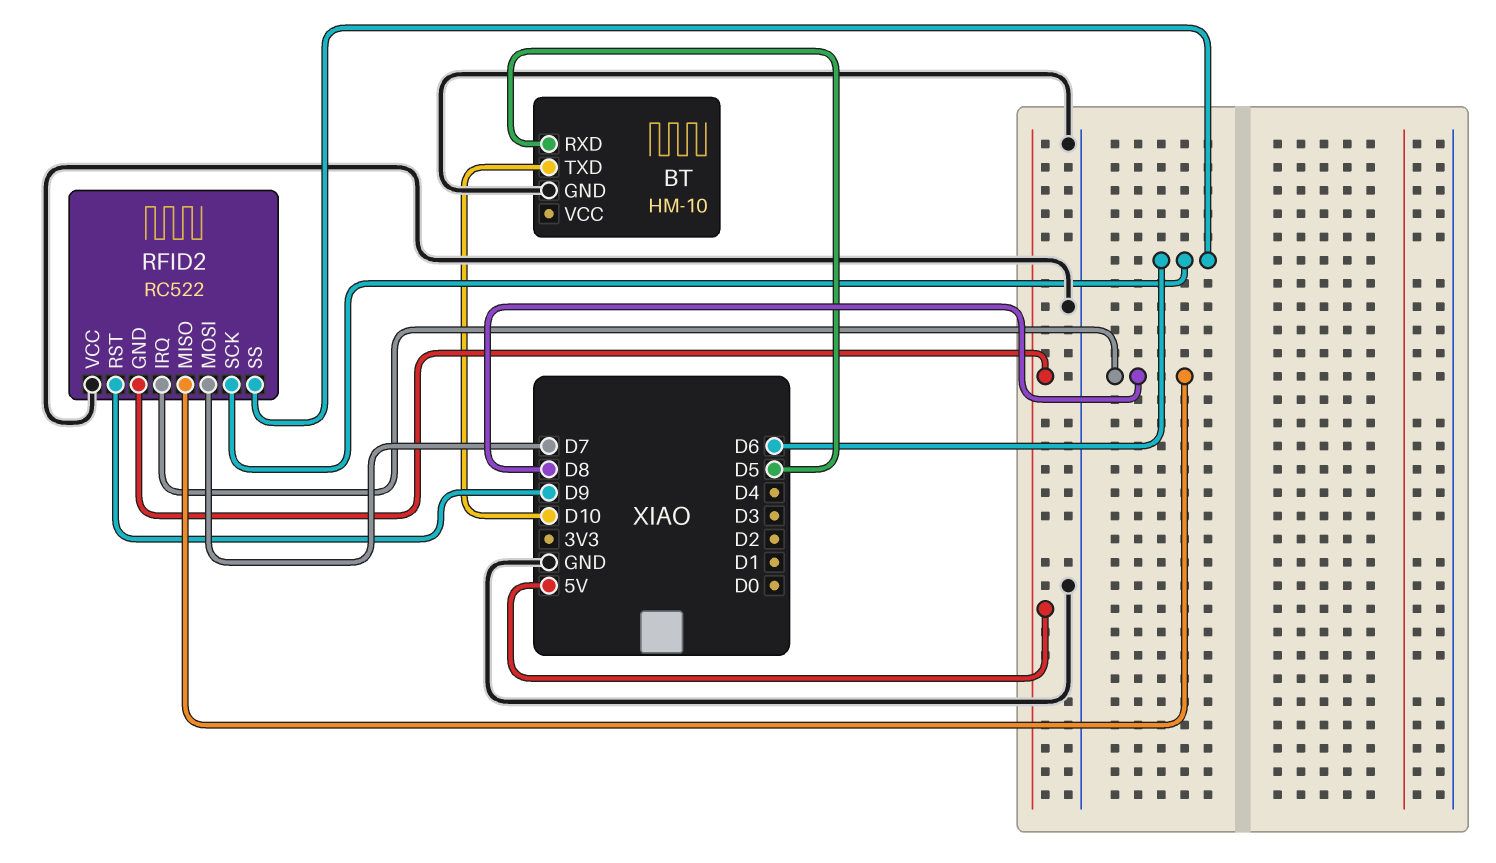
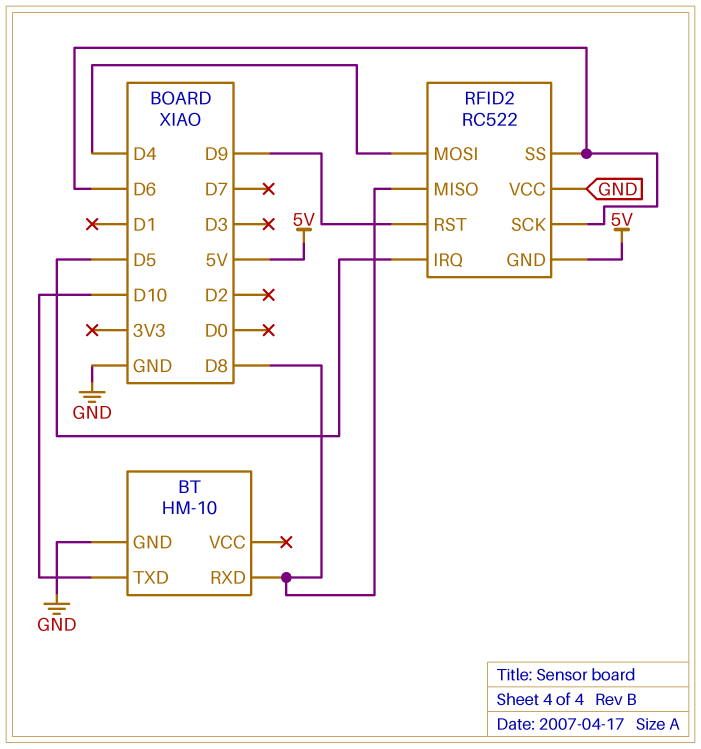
BT pin RXD: D5 -> D8
RFID2 pin IRQ: D8 -> D5
RFID2 pin MOSI: D7 -> D4

